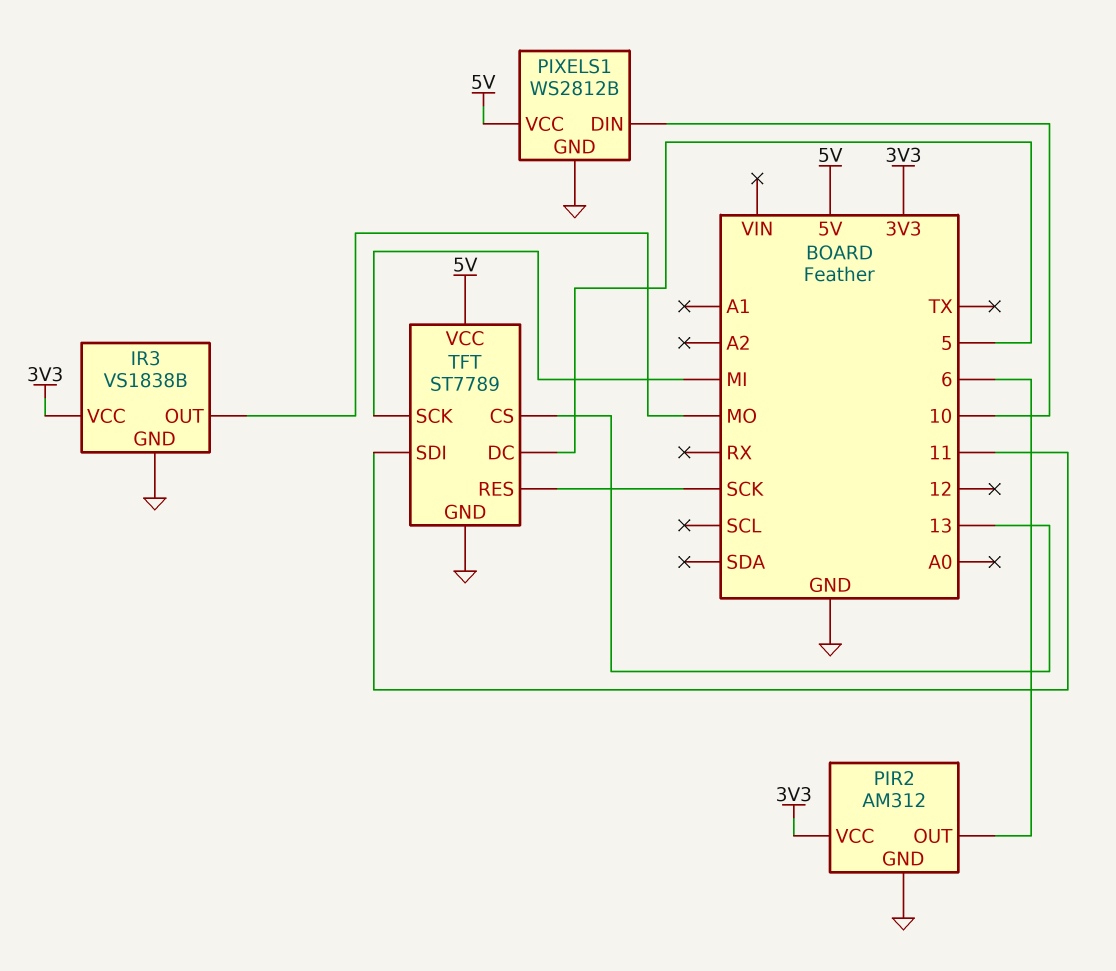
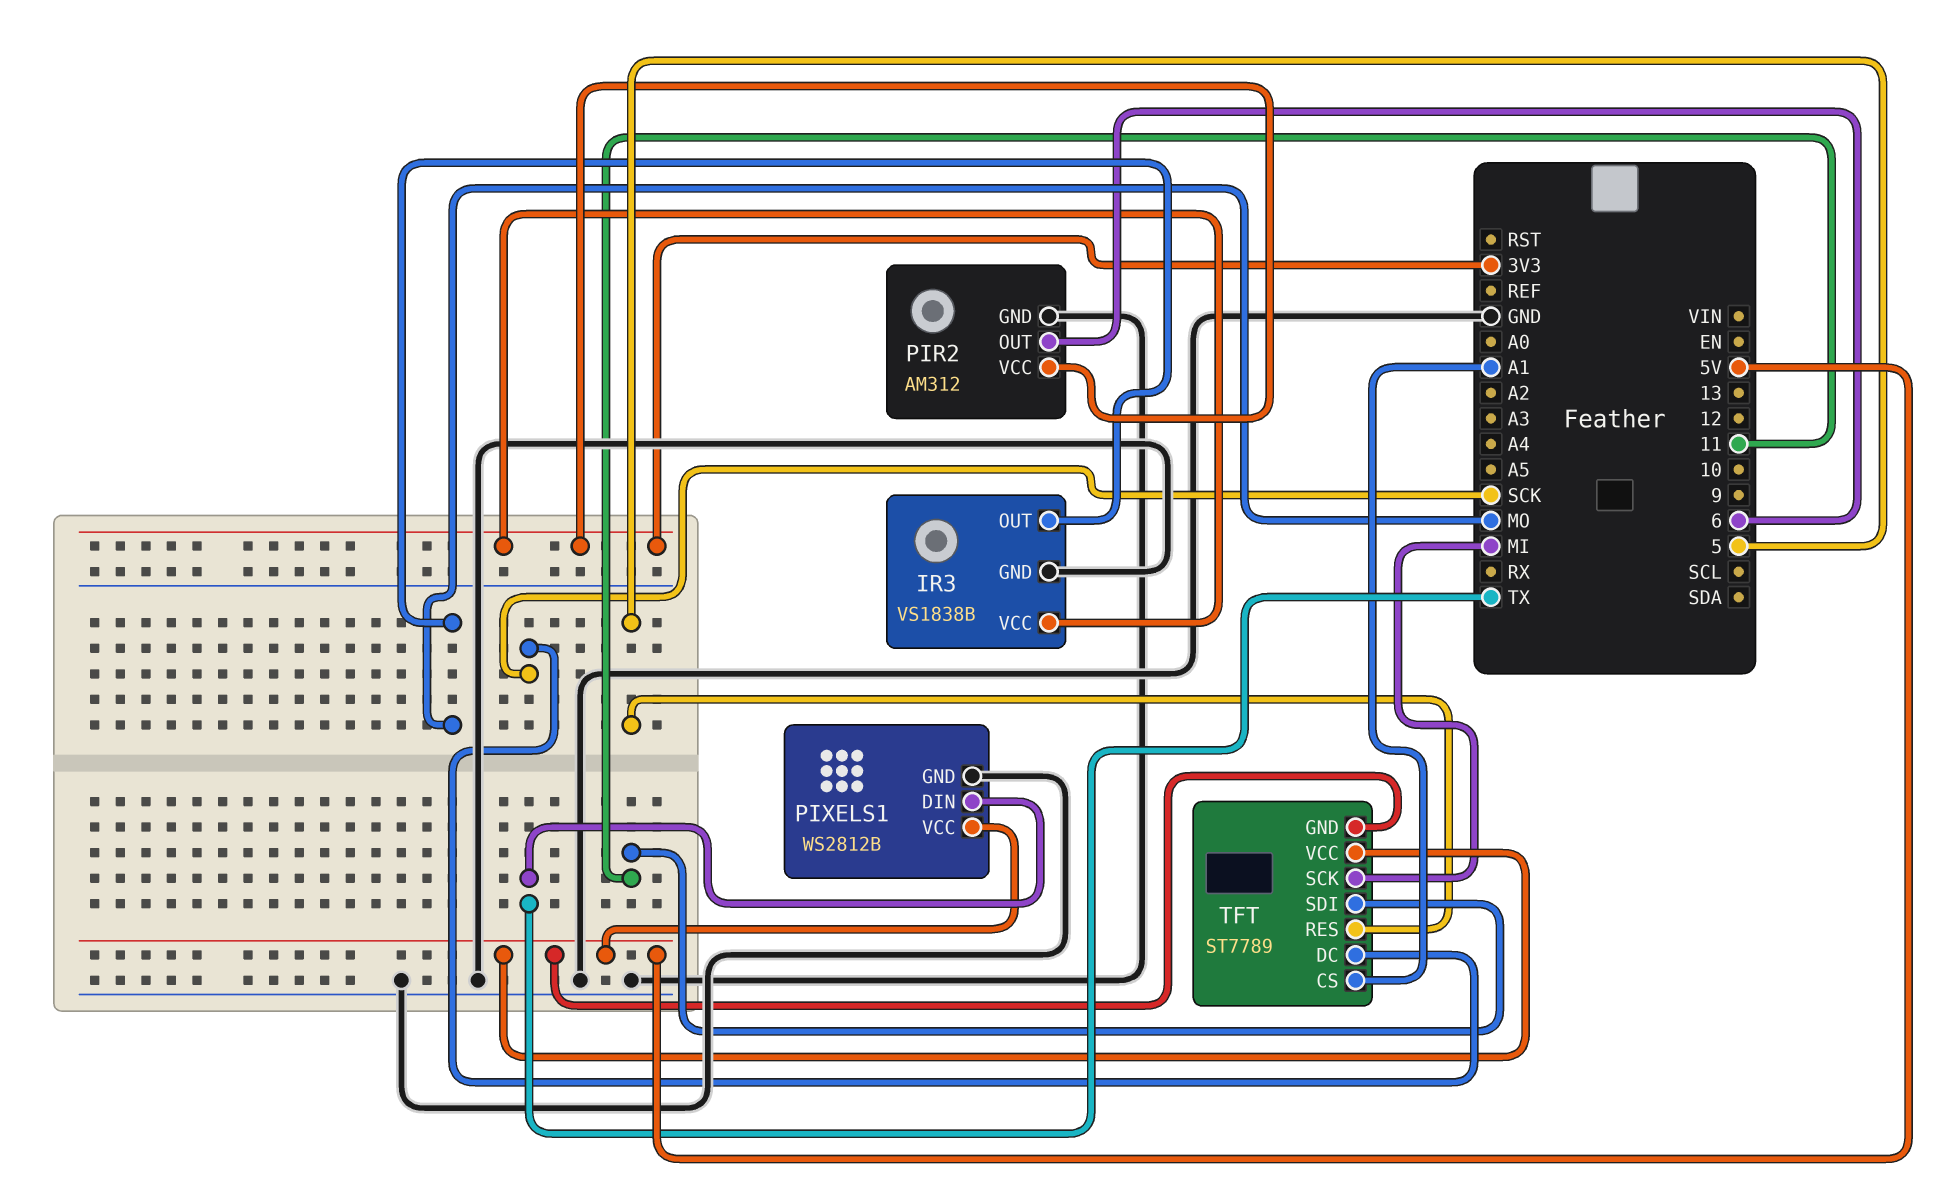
PIXELS1 pin DIN: 10 -> TX
TFT pin CS: 13 -> A1
TFT pin DC: 5 -> SCK
TFT pin GND: GND -> 5V
TFT pin RES: SCK -> 5

